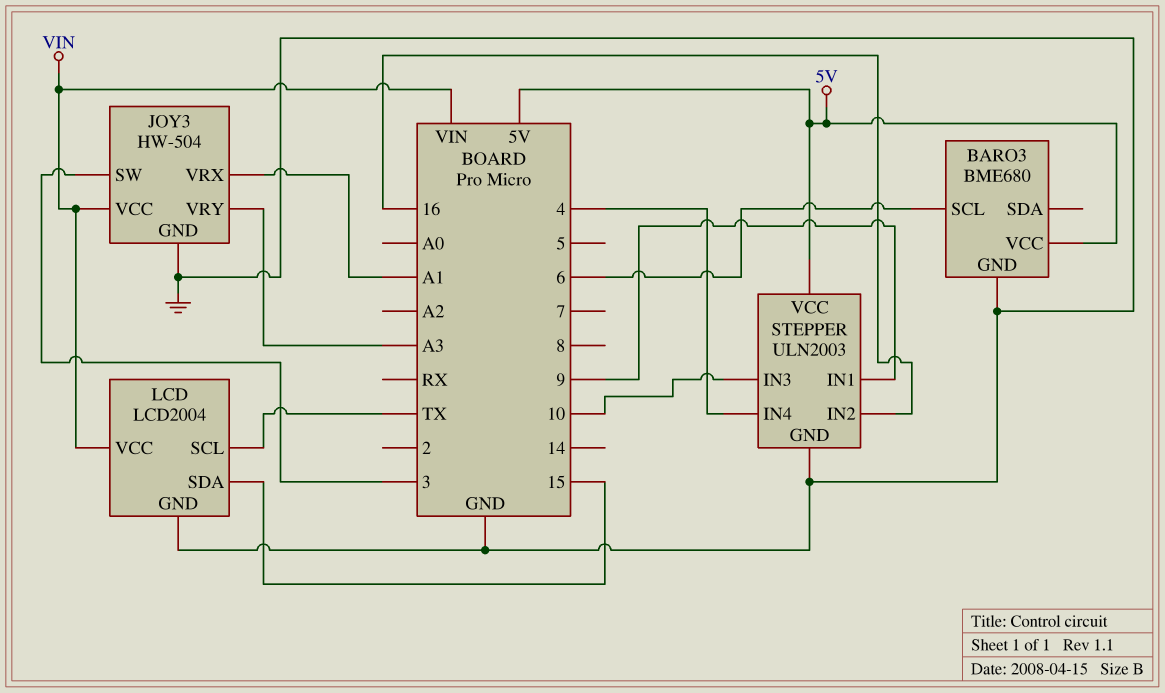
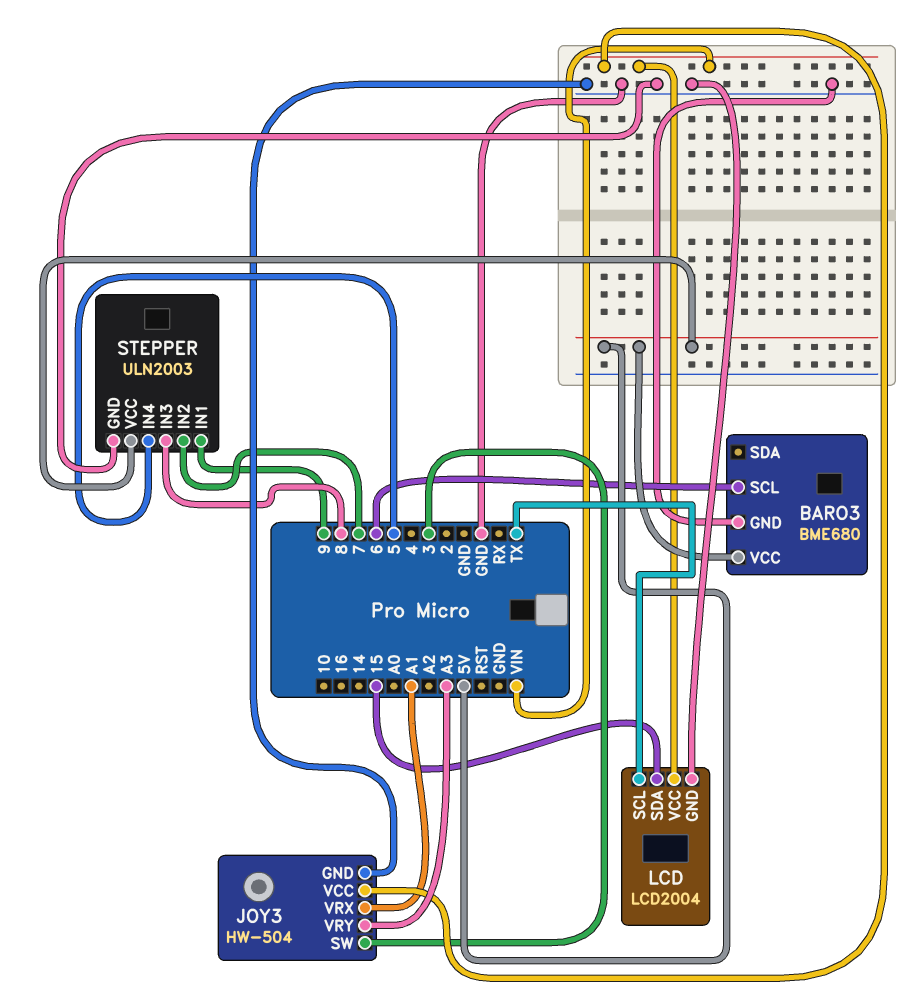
STEPPER pin IN2: 16 -> 7
STEPPER pin IN3: 10 -> 8
STEPPER pin IN4: 4 -> 5

